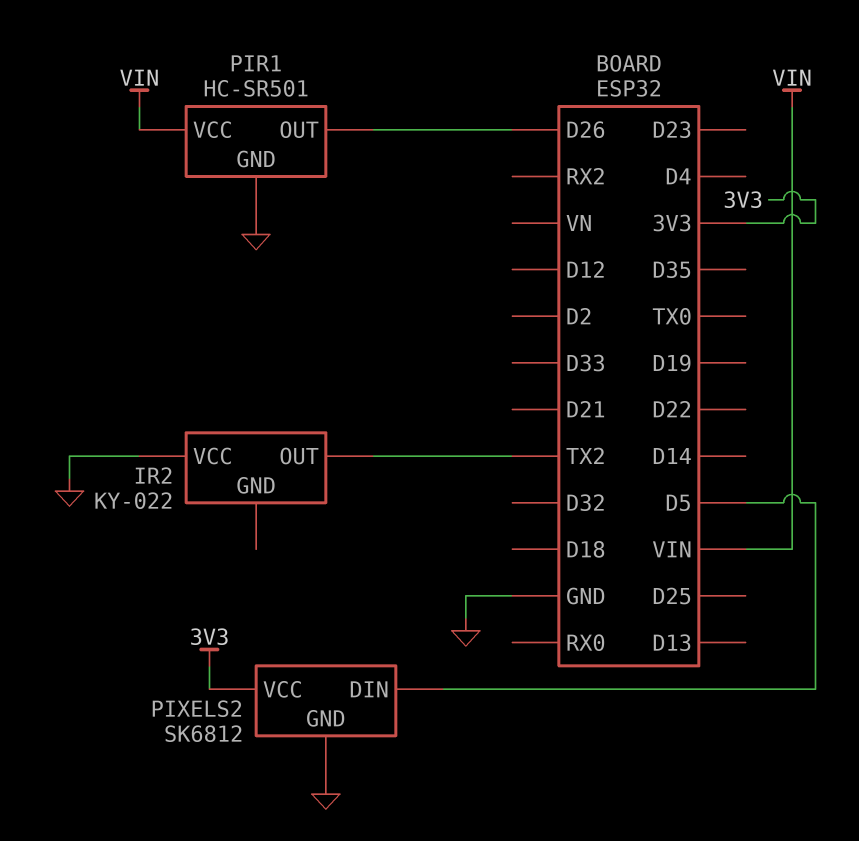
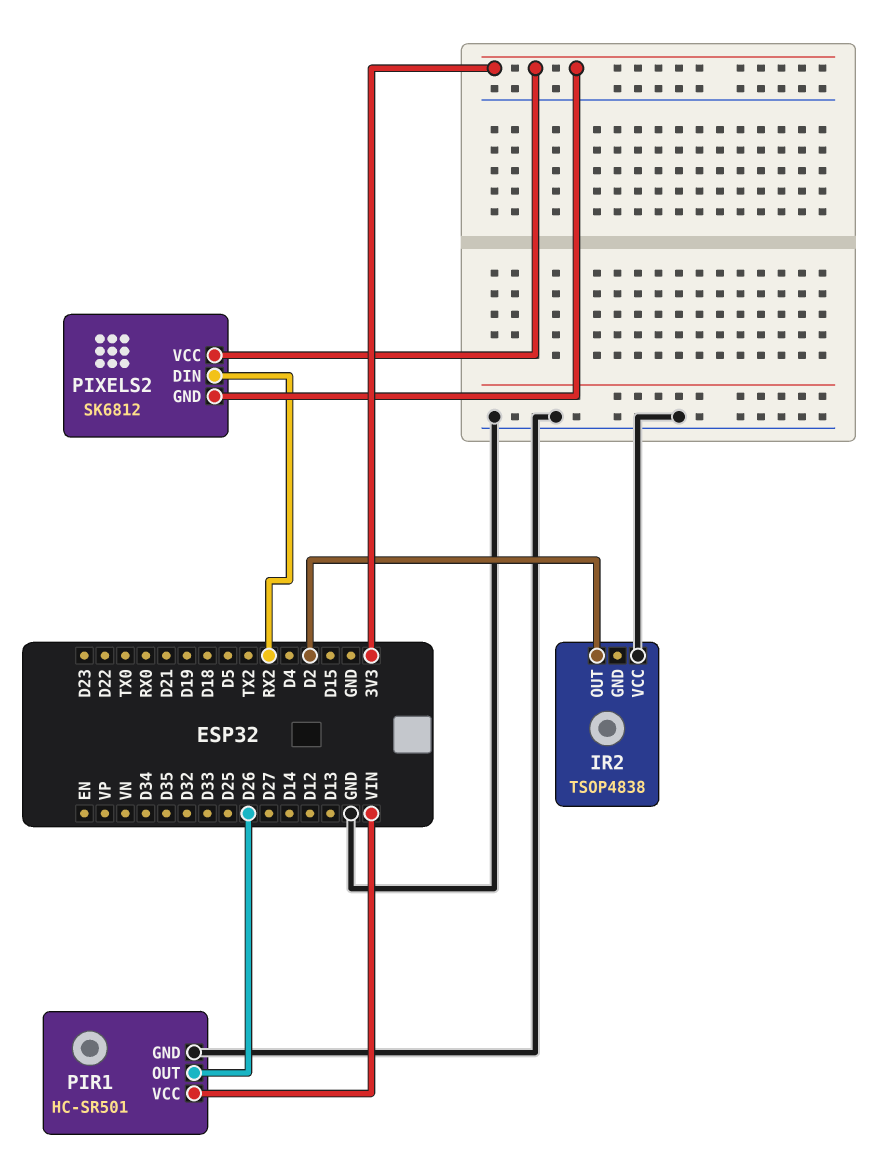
IR2: KY-022 -> TSOP4838
IR2 pin OUT: TX2 -> D2
PIXELS2 pin DIN: D5 -> RX2
PIXELS2 pin GND: GND -> 3V3

